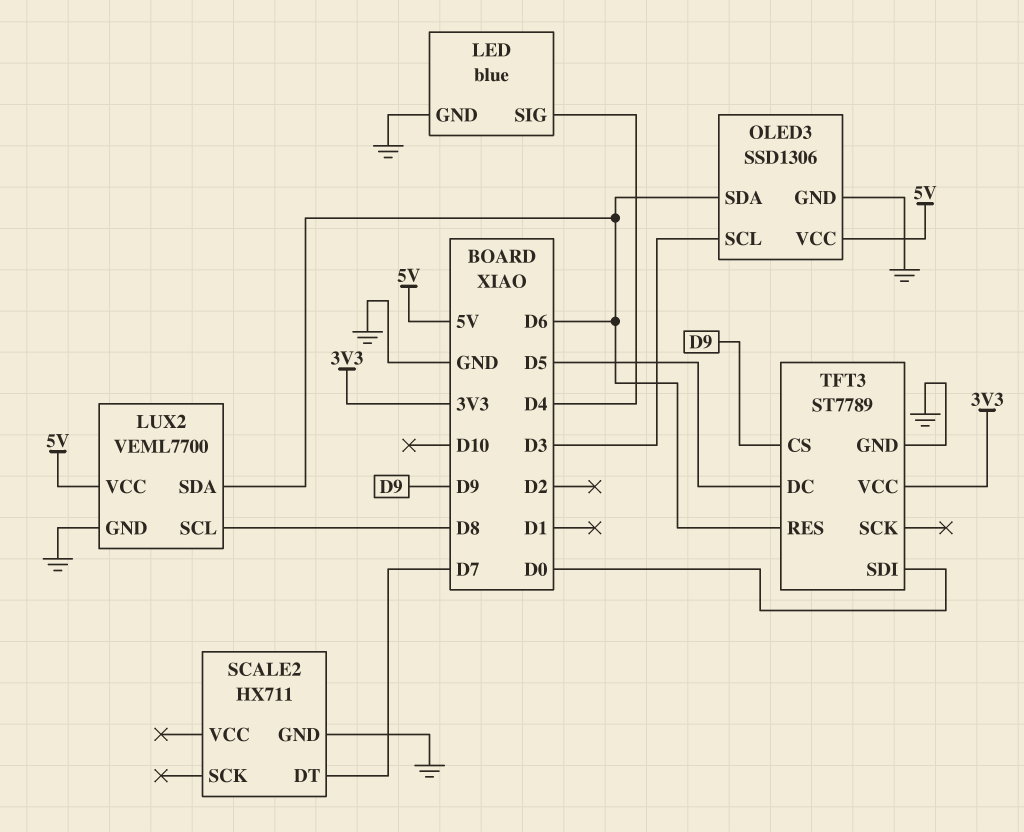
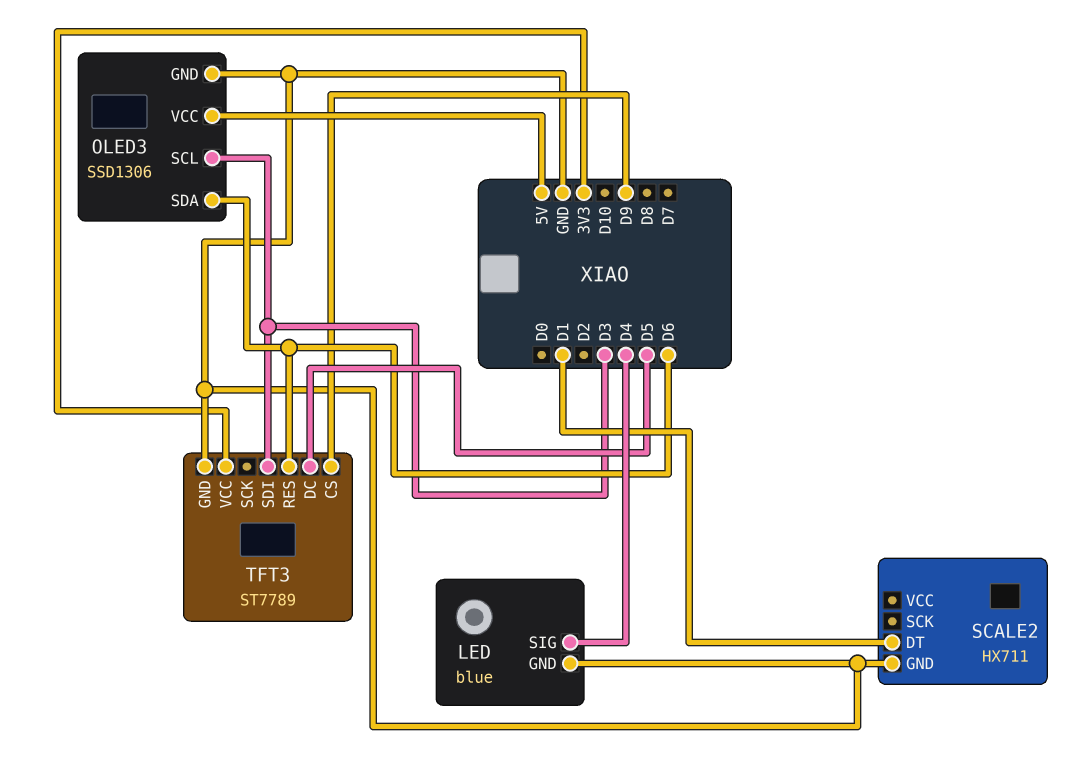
LUX2: VEML7700 -> none
LUX2 pin GND: GND -> none
LUX2 pin SCL: D8 -> none
LUX2 pin SDA: D6 -> none
LUX2 pin VCC: 5V -> none
SCALE2 pin DT: D7 -> D1
TFT3 pin SDI: D0 -> D3

